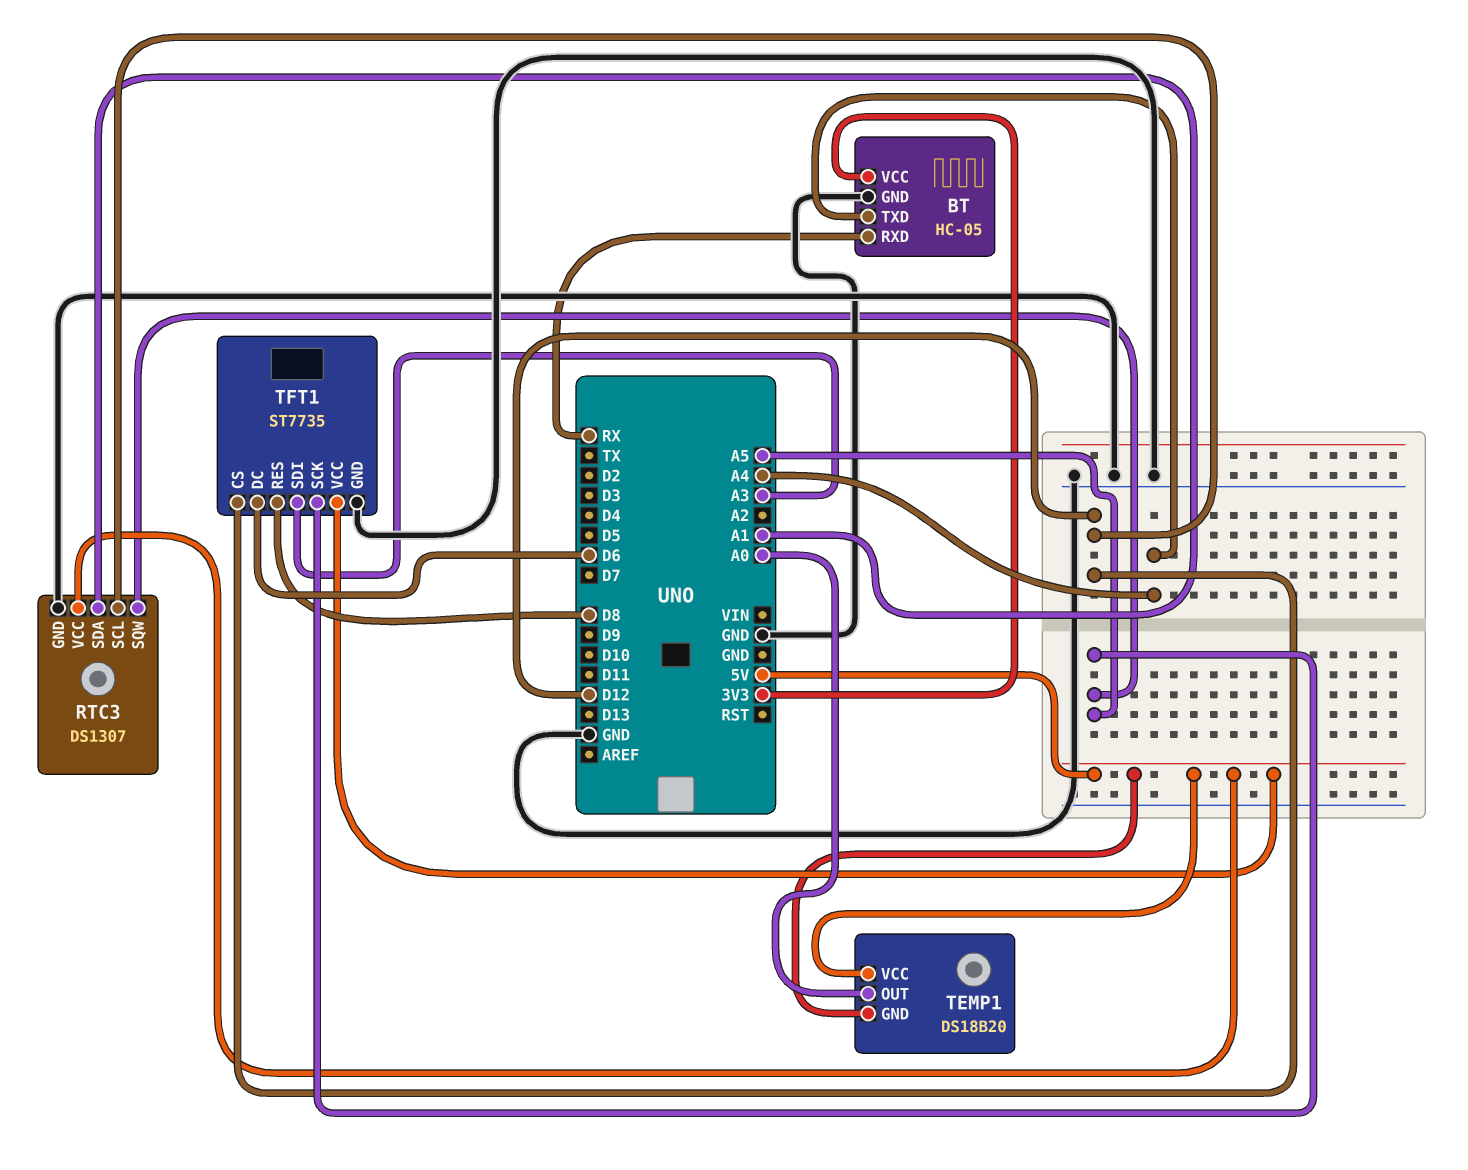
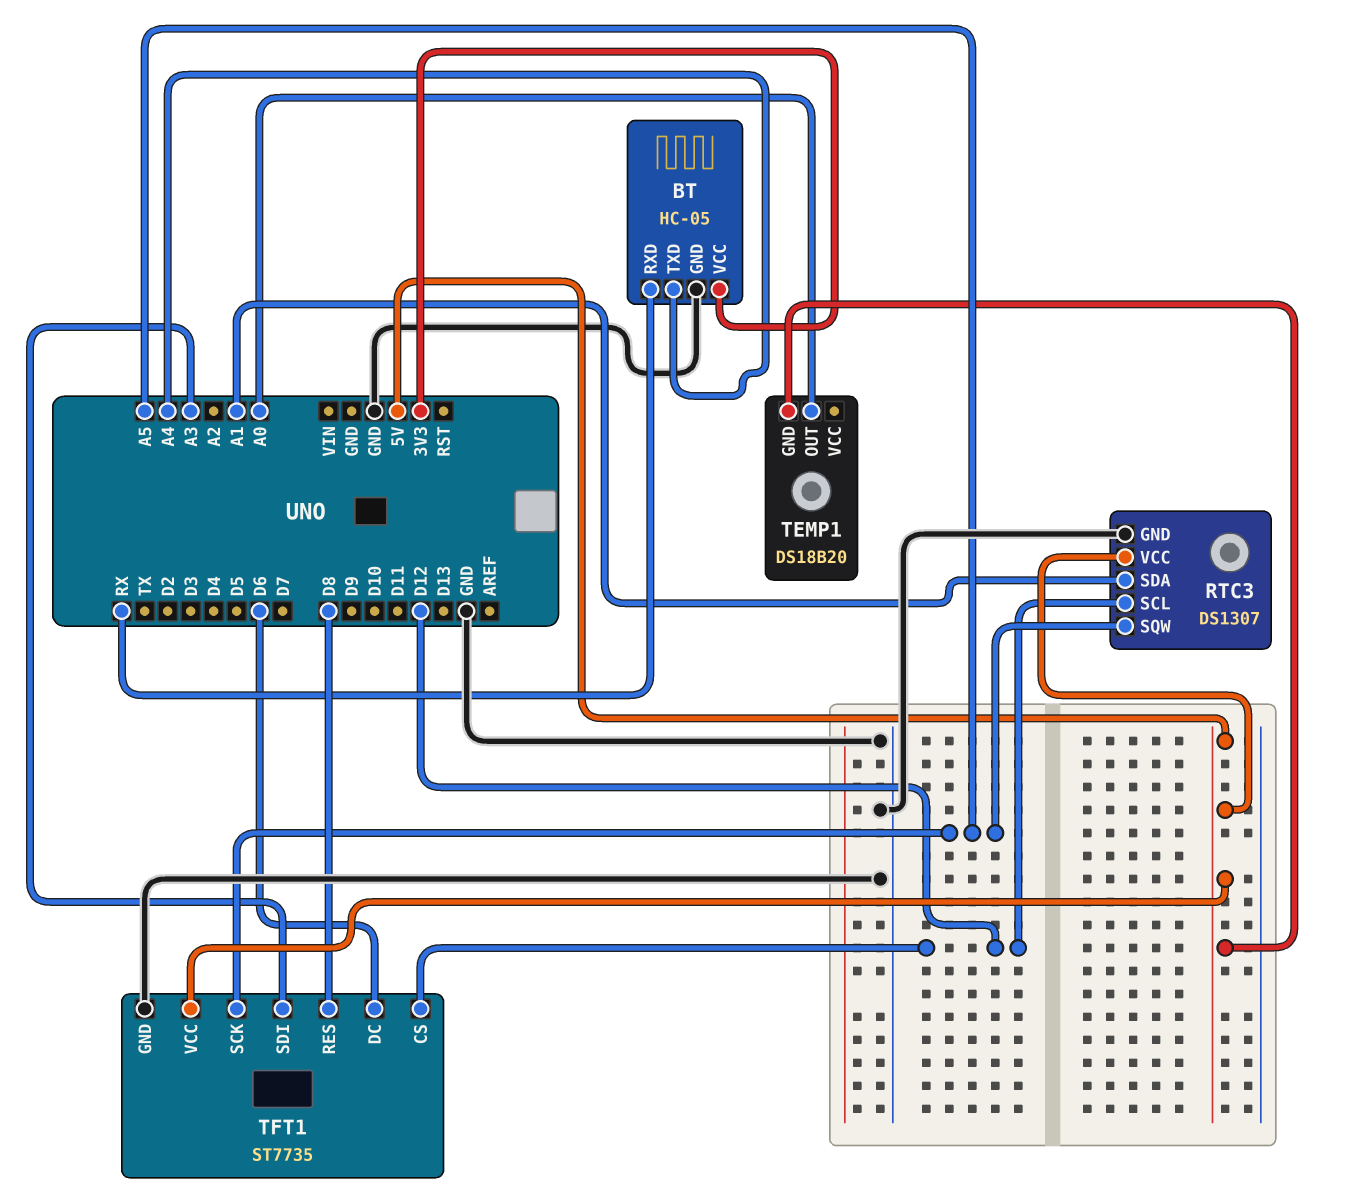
TEMP1 pin VCC: 5V -> none

